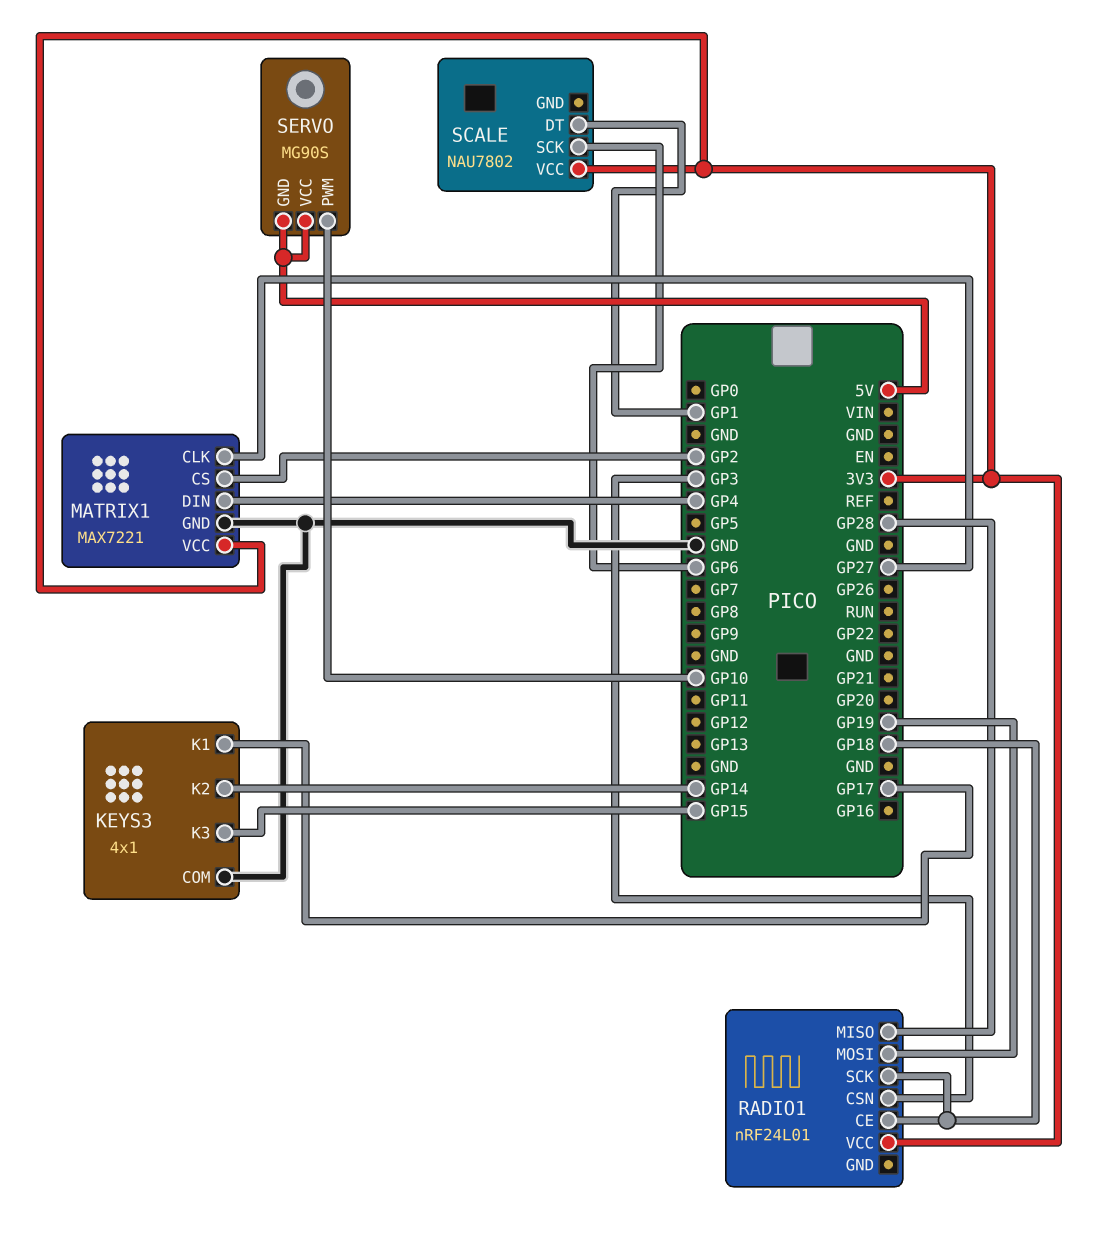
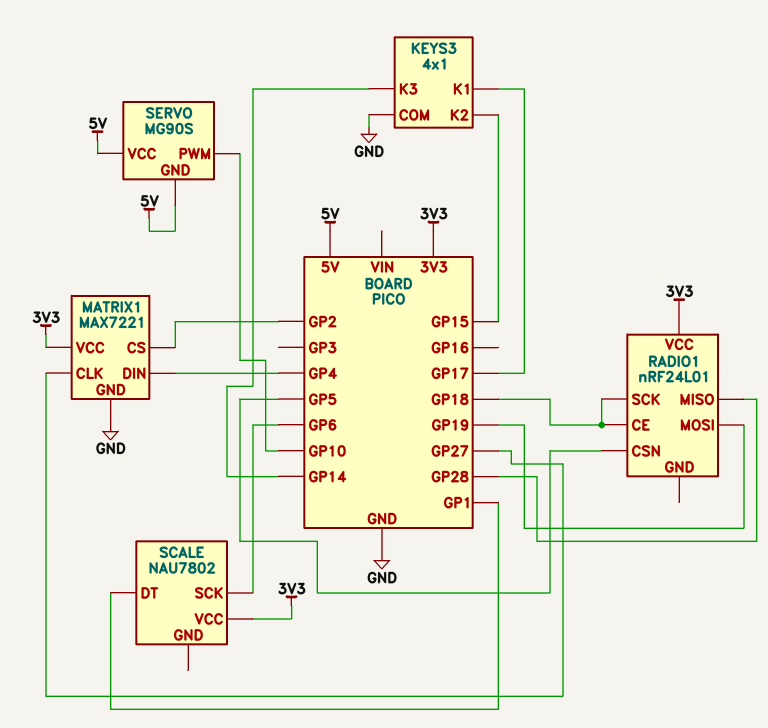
KEYS3 pin K2: GP14 -> GP15
KEYS3 pin K3: GP15 -> GP14
RADIO1 pin CSN: GP3 -> GP5

